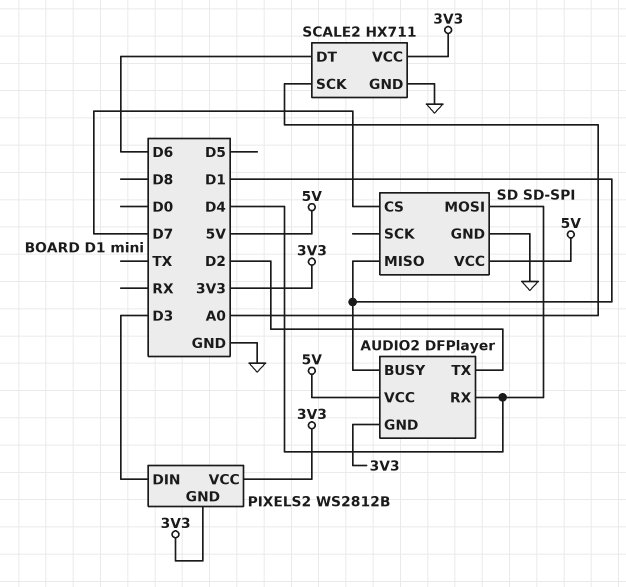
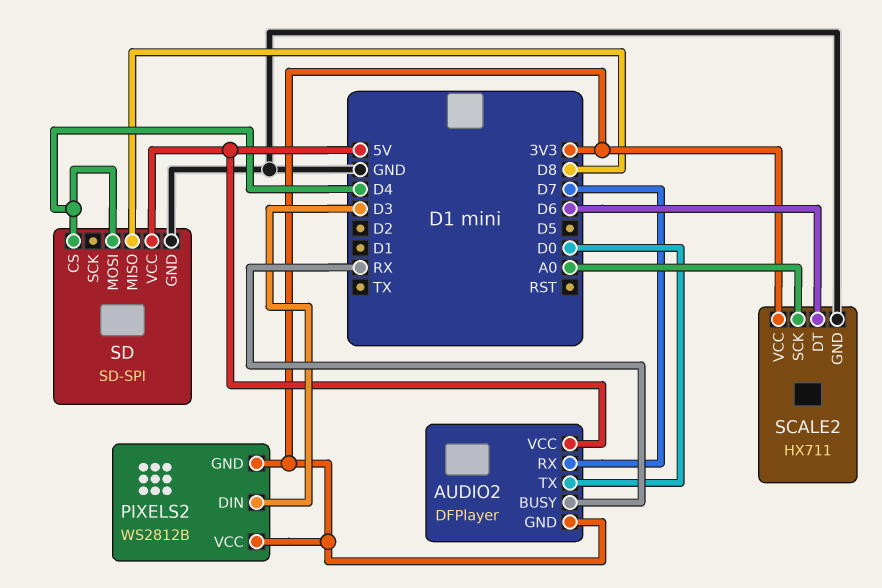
AUDIO2 pin BUSY: D1 -> RX
AUDIO2 pin RX: D4 -> D7
AUDIO2 pin TX: D2 -> D0
SD pin CS: D7 -> D4
SD pin MISO: D1 -> D8

